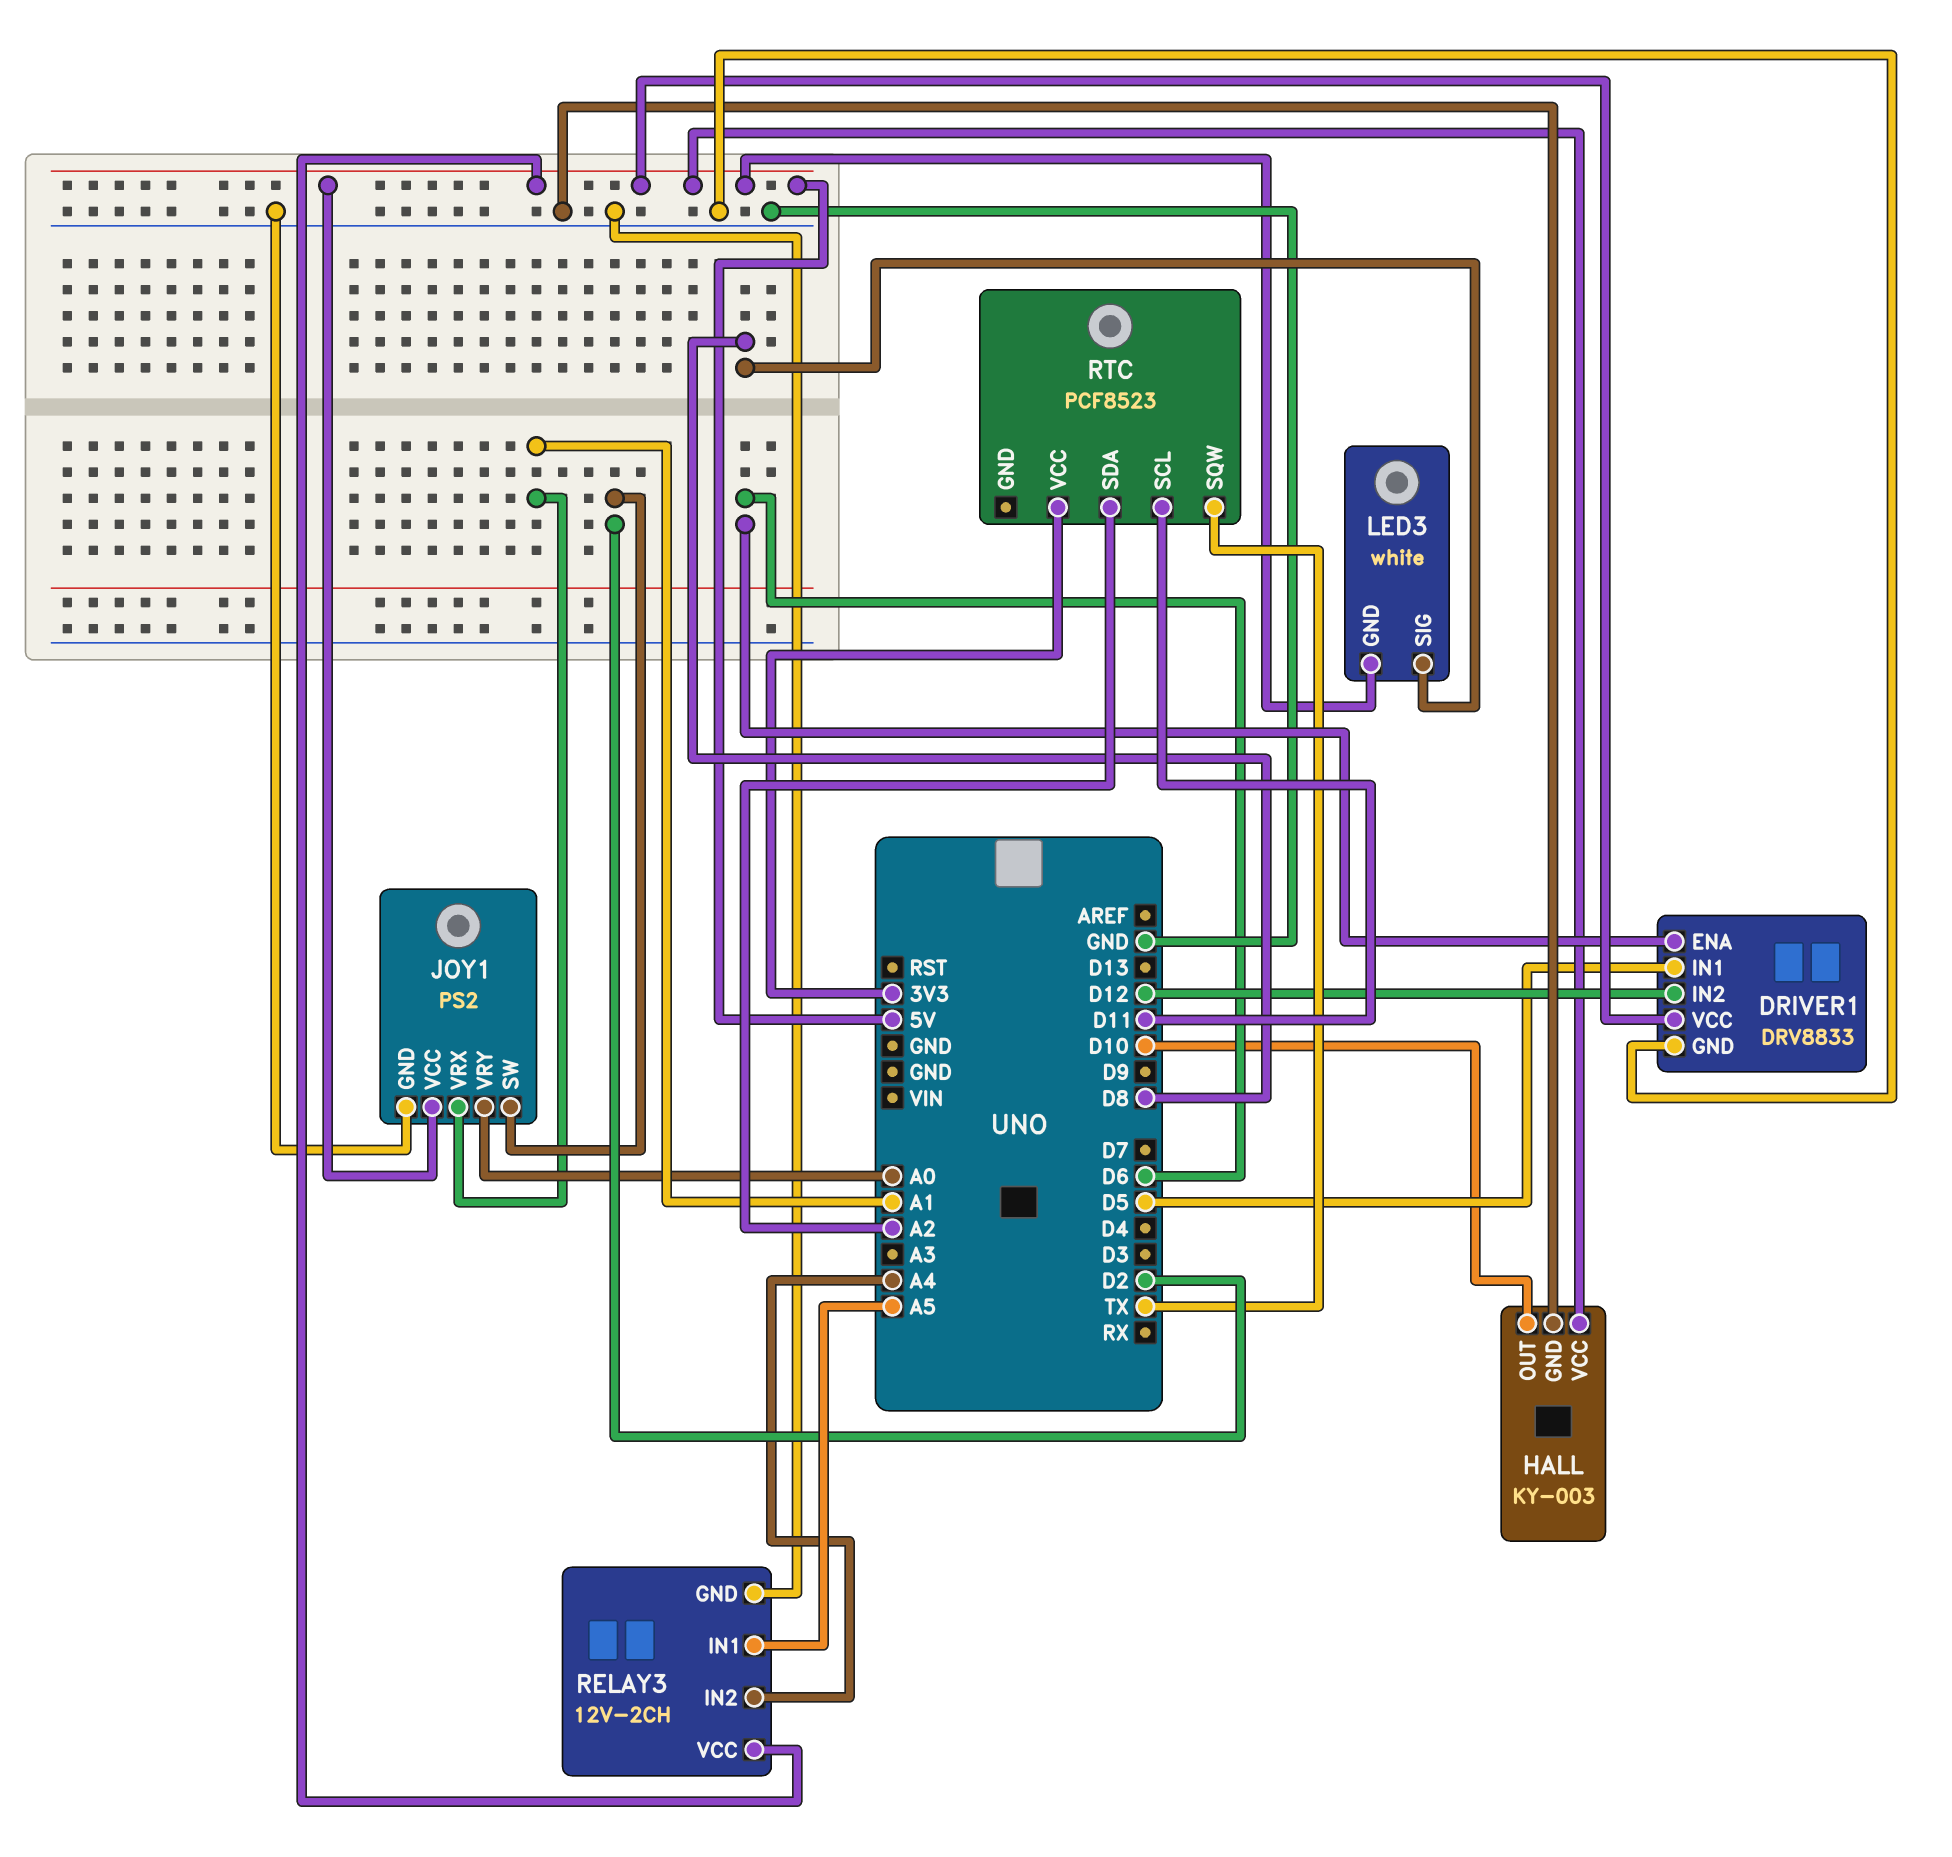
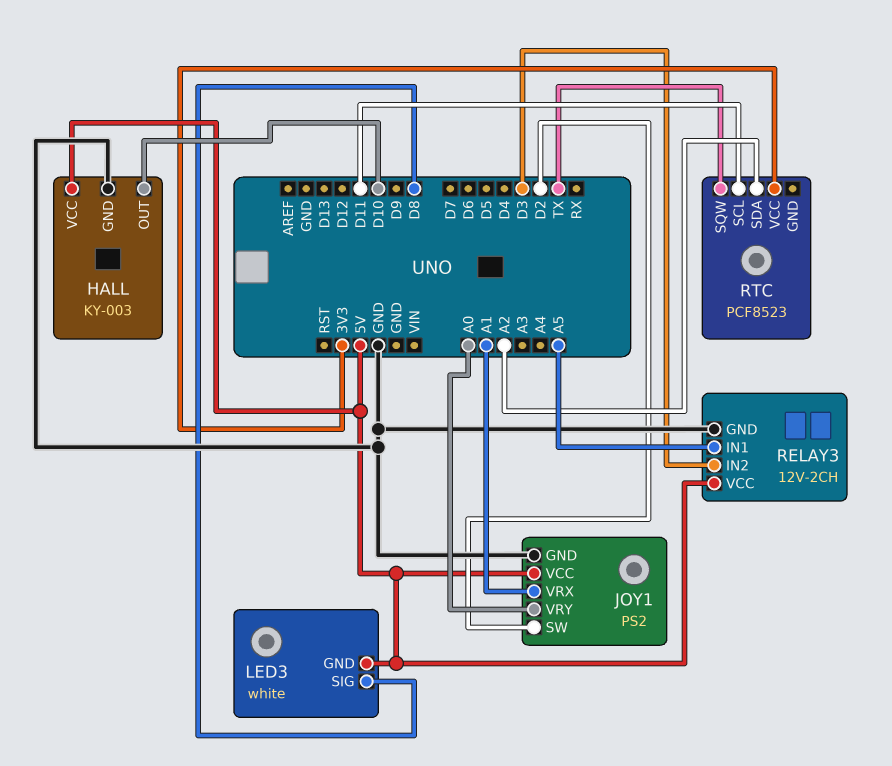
DRIVER1: DRV8833 -> none
DRIVER1 pin ENA: D6 -> none
DRIVER1 pin GND: GND -> none
DRIVER1 pin IN1: D5 -> none
DRIVER1 pin IN2: D12 -> none
DRIVER1 pin VCC: 5V -> none
RELAY3 pin IN2: A4 -> D3

